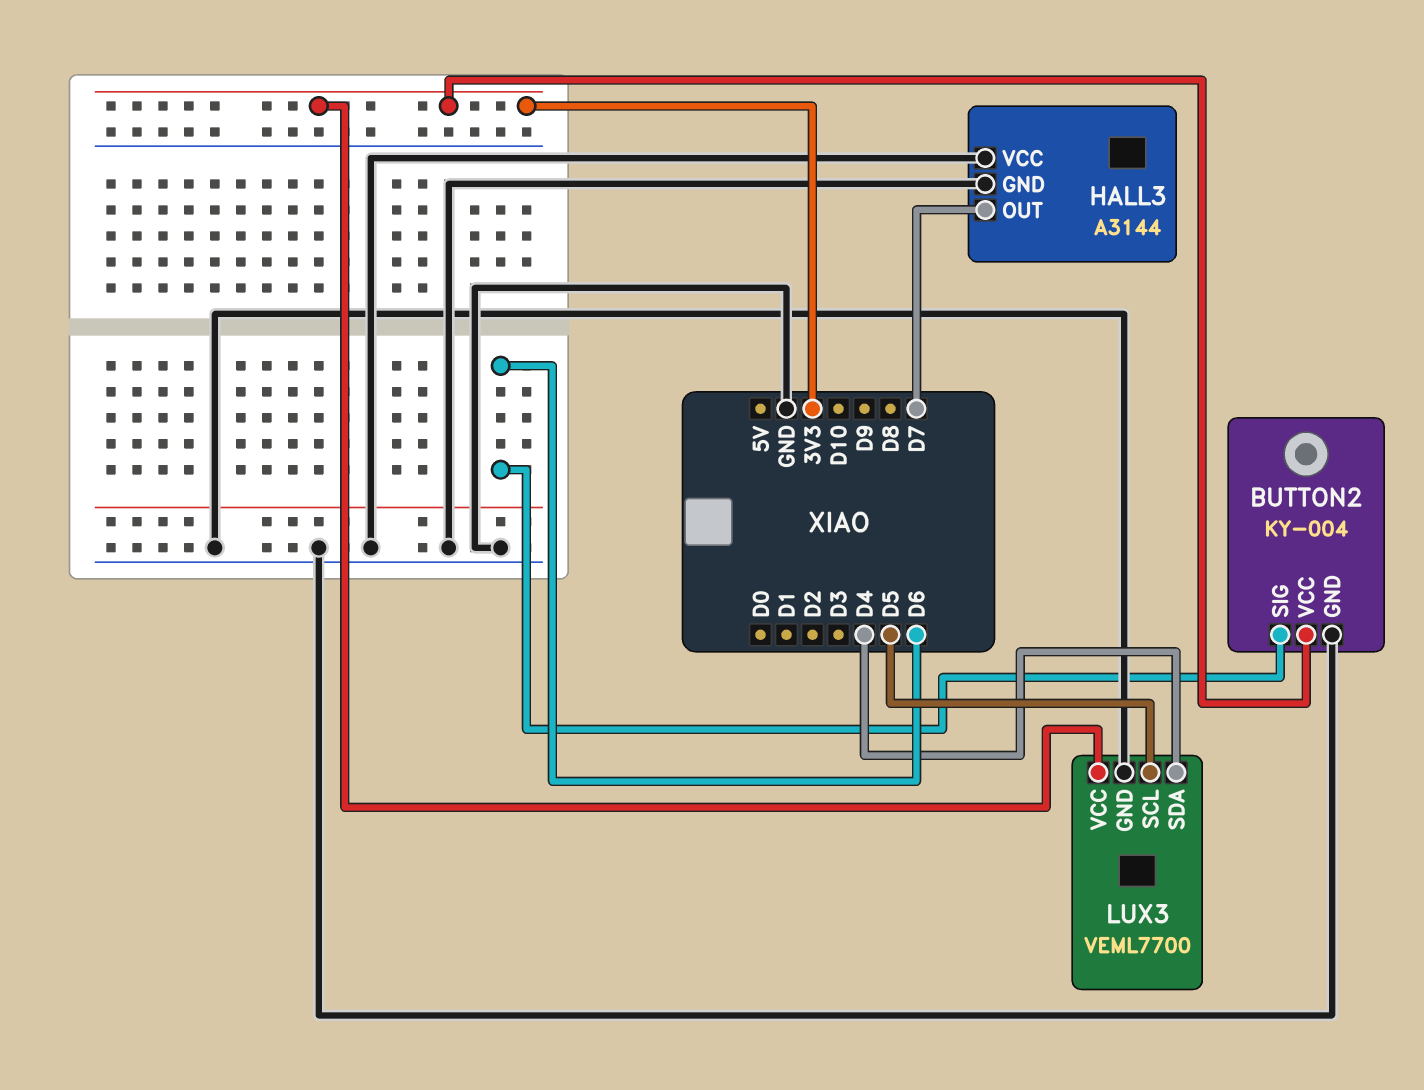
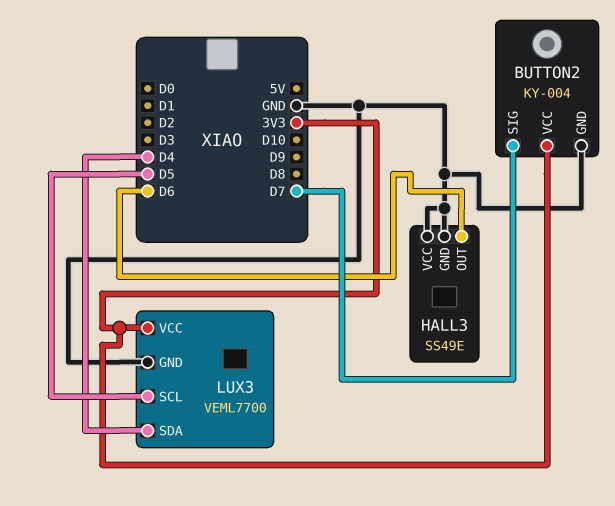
BUTTON2 pin SIG: D6 -> D7
HALL3: A3144 -> SS49E
HALL3 pin OUT: D7 -> D6

